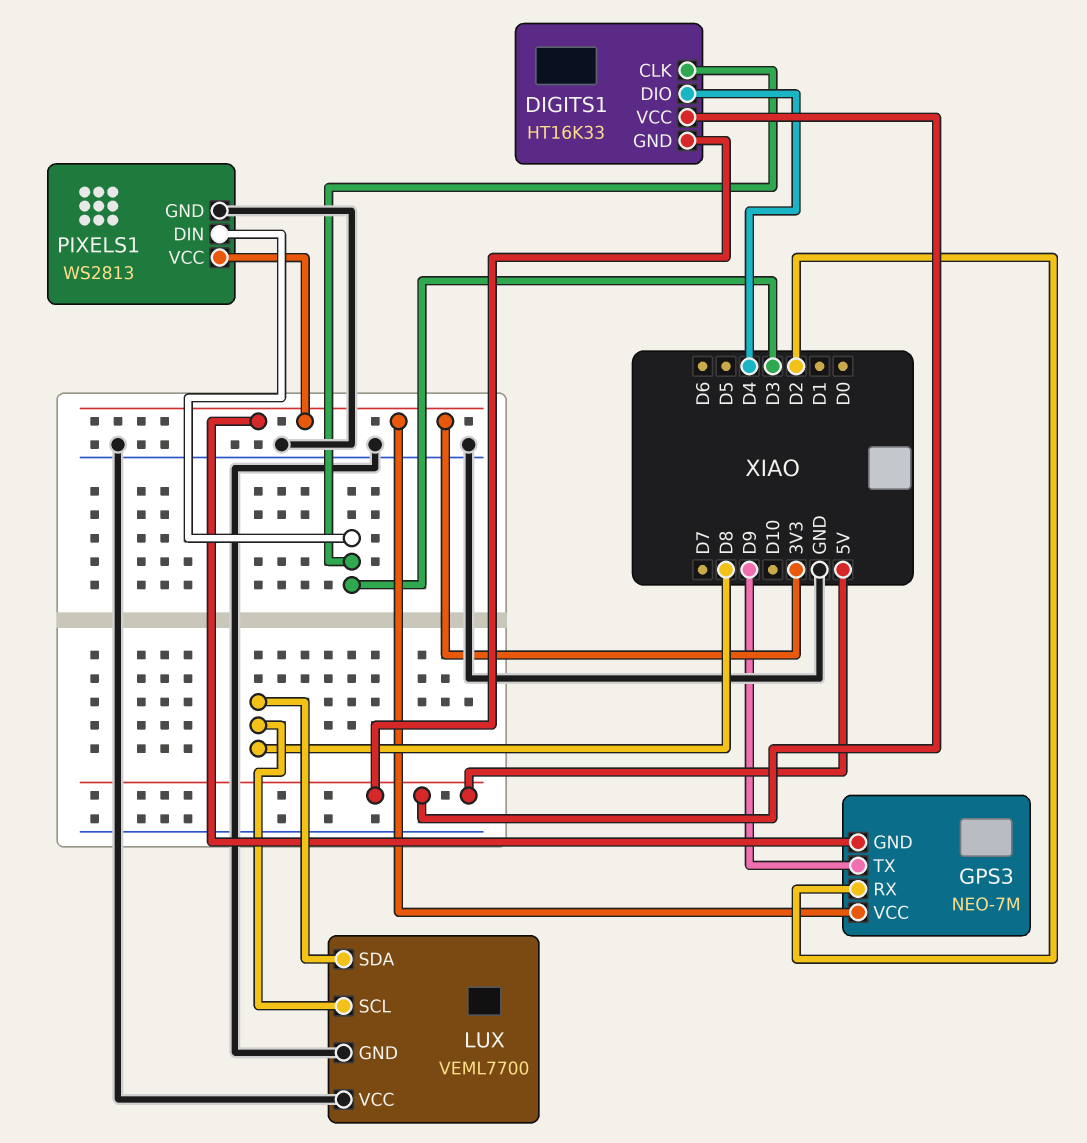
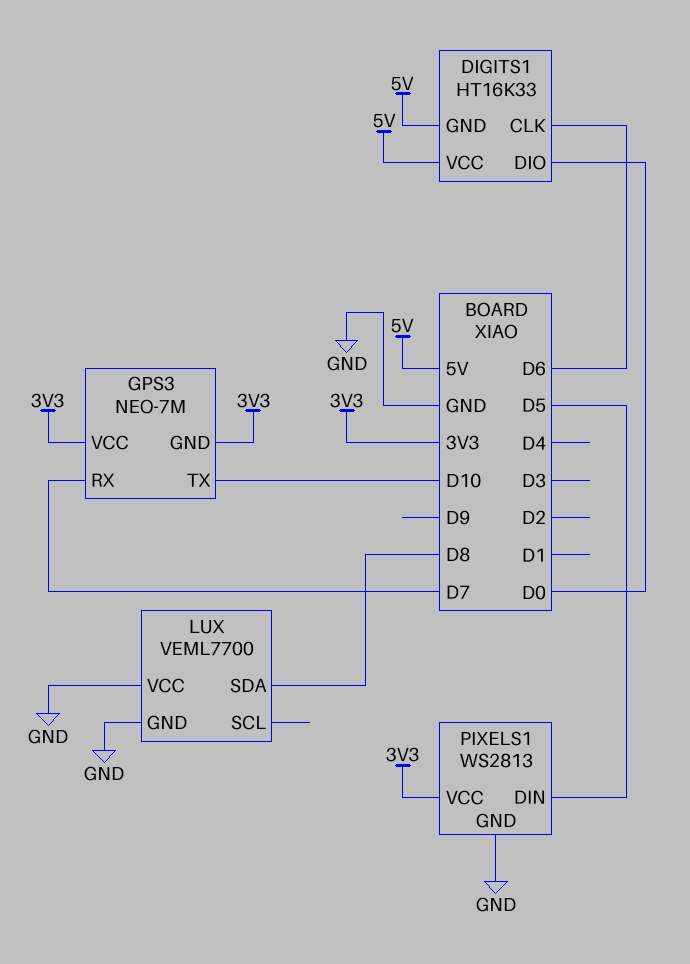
DIGITS1 pin CLK: D3 -> D6
DIGITS1 pin DIO: D4 -> D0
GPS3 pin RX: D2 -> D7
GPS3 pin TX: D9 -> D10
LUX pin SCL: D8 -> none
PIXELS1 pin DIN: D3 -> D5

